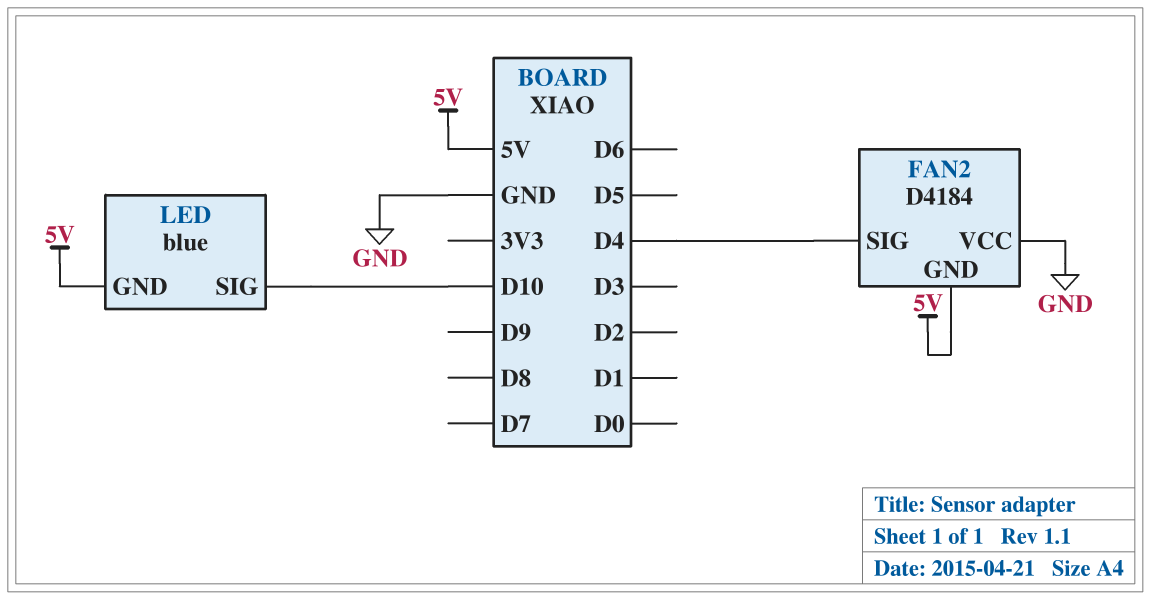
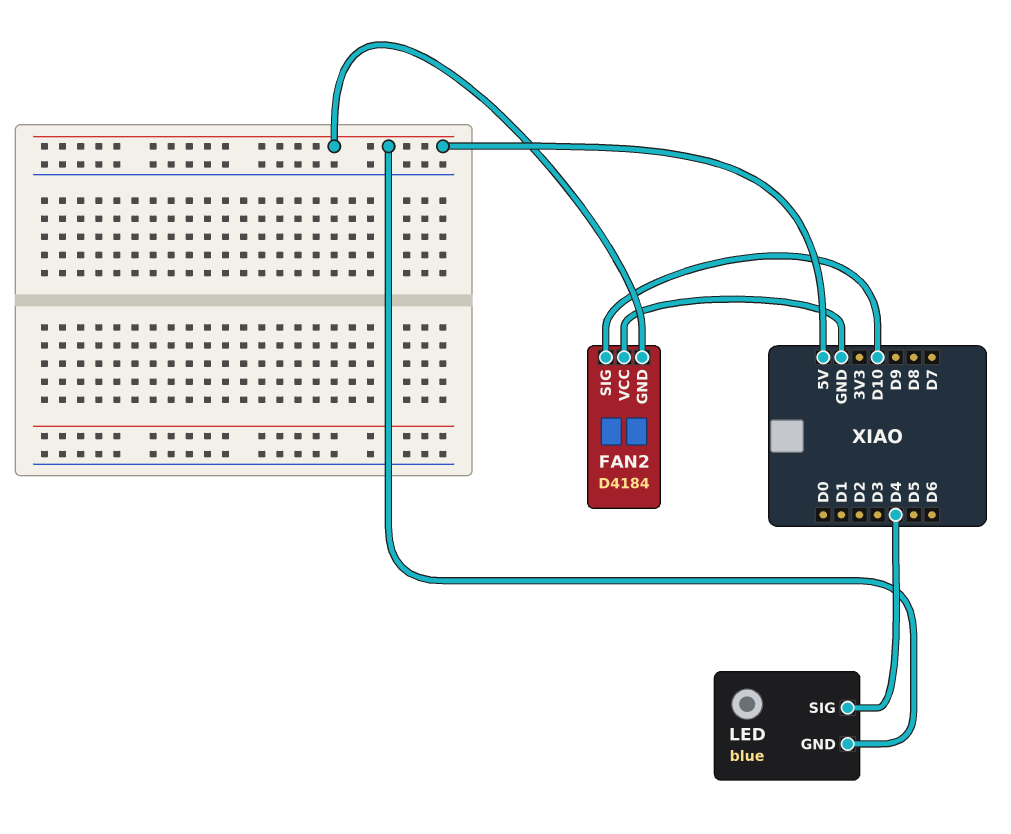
FAN2 pin SIG: D4 -> D10
LED pin SIG: D10 -> D4

